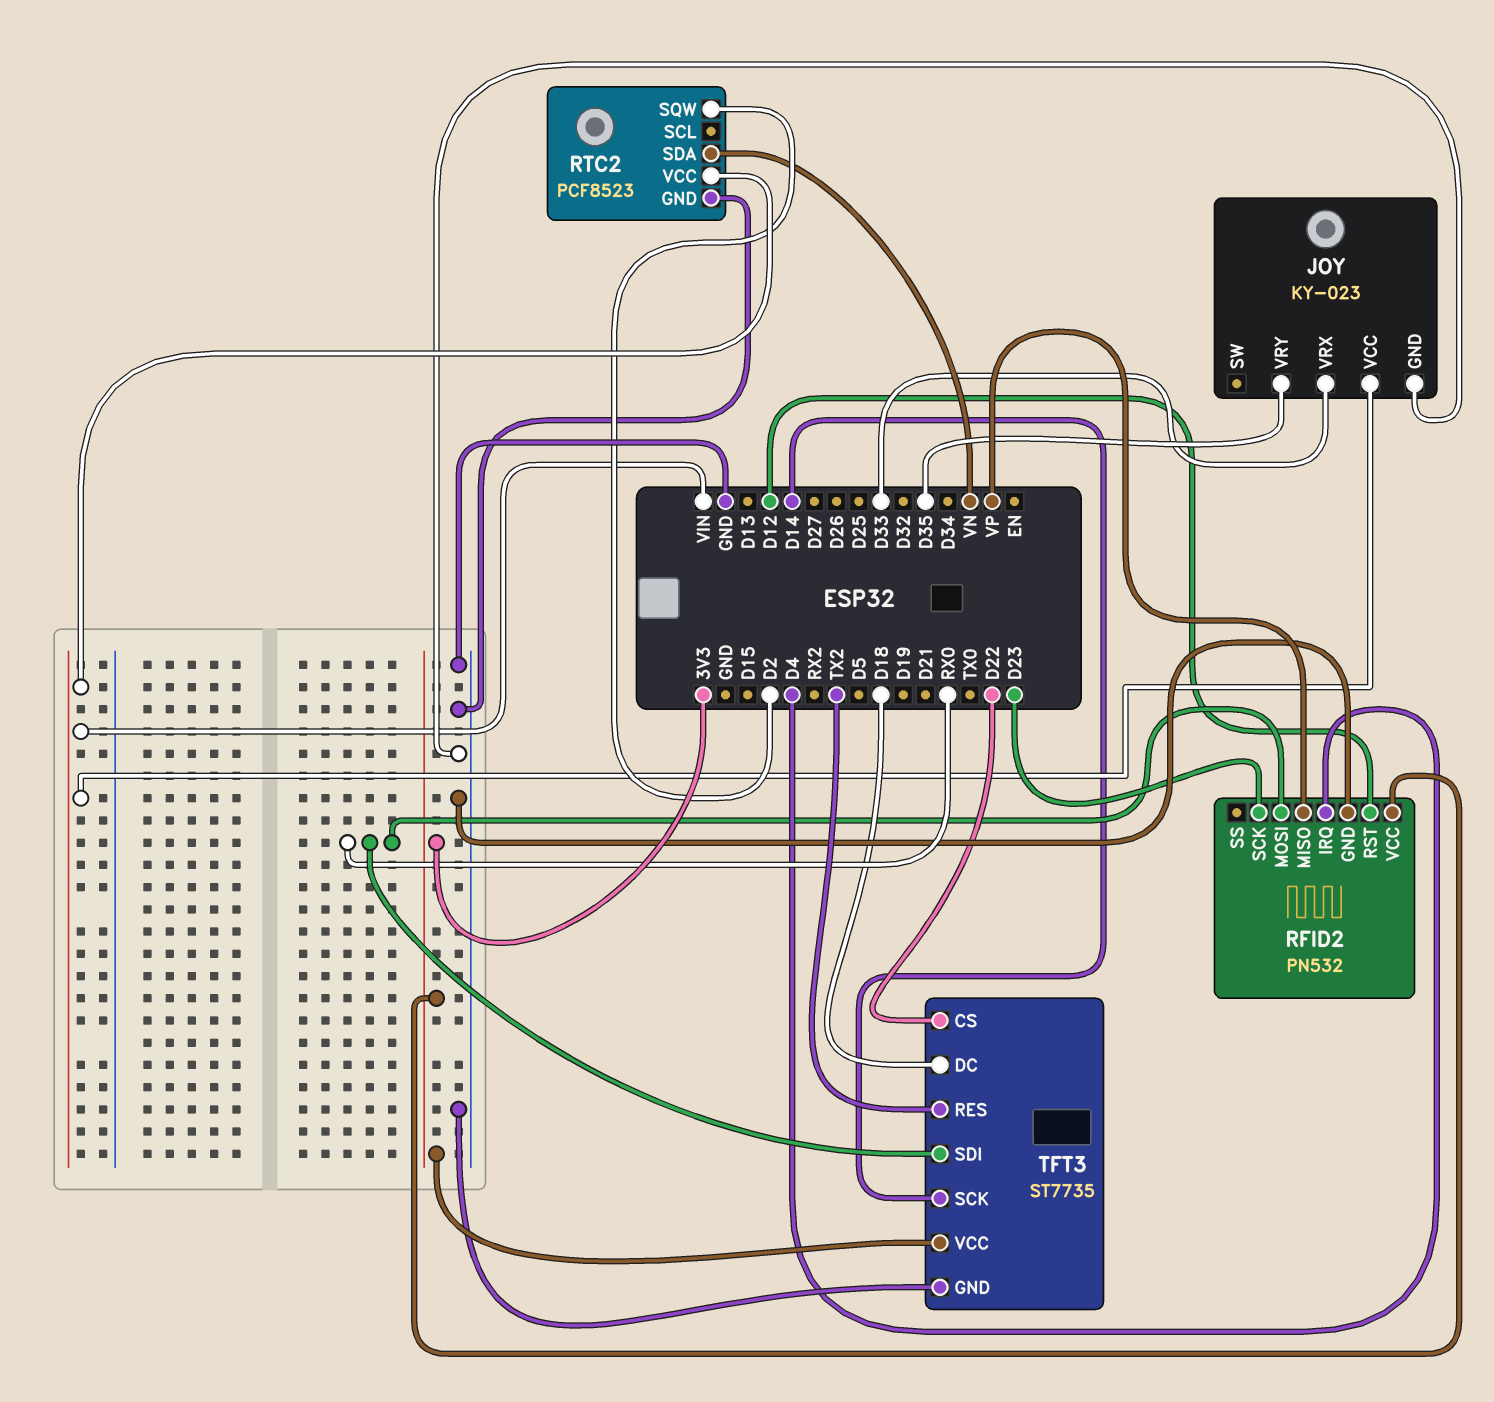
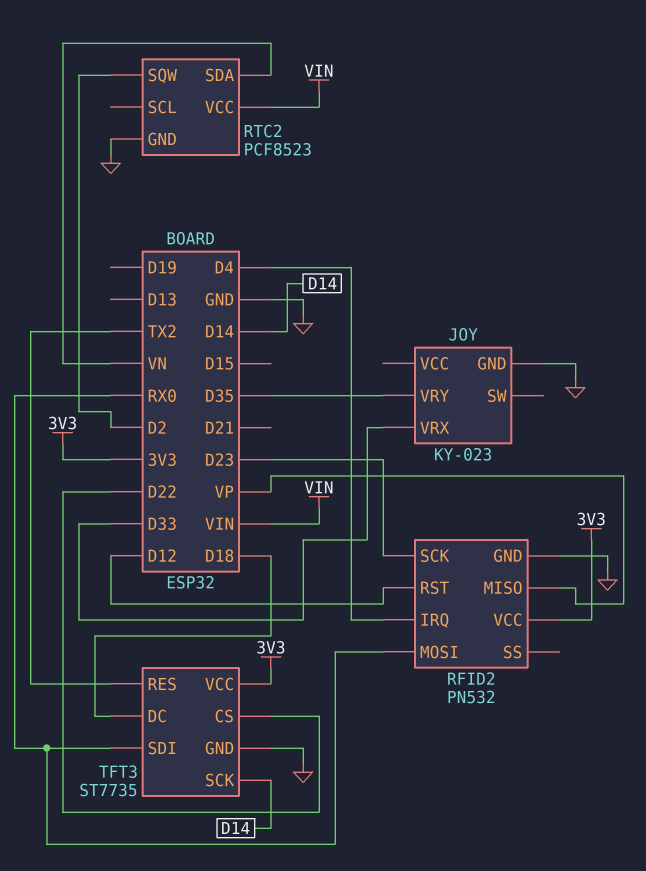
JOY pin VCC: VIN -> none

